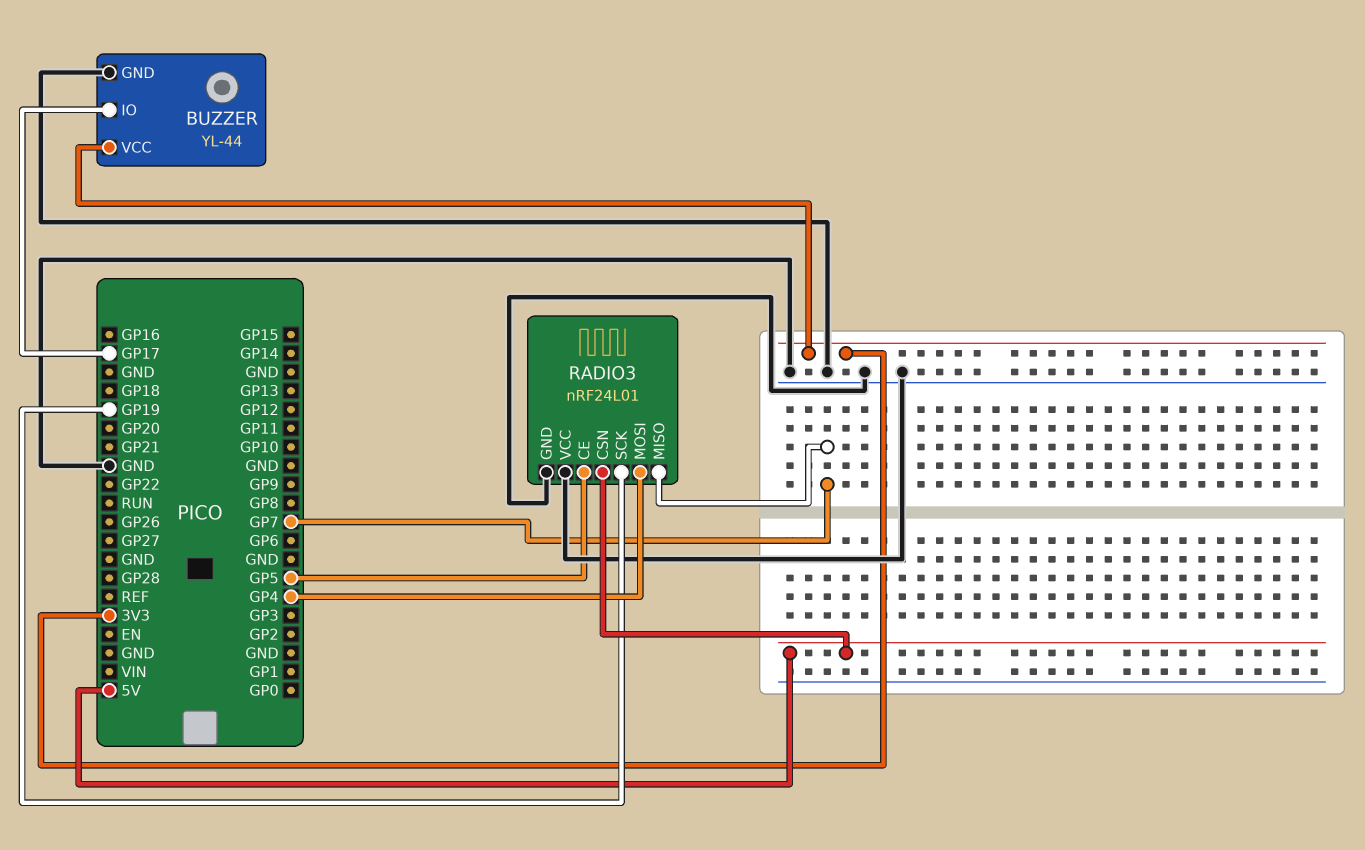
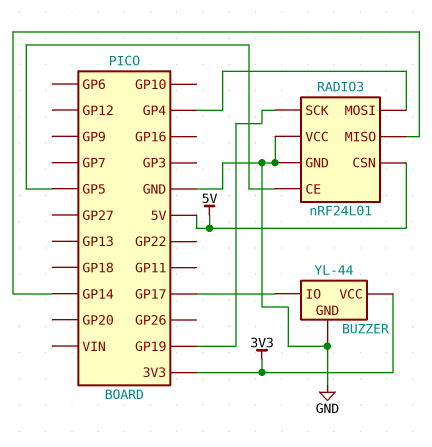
RADIO3 pin MISO: GP7 -> GP14

